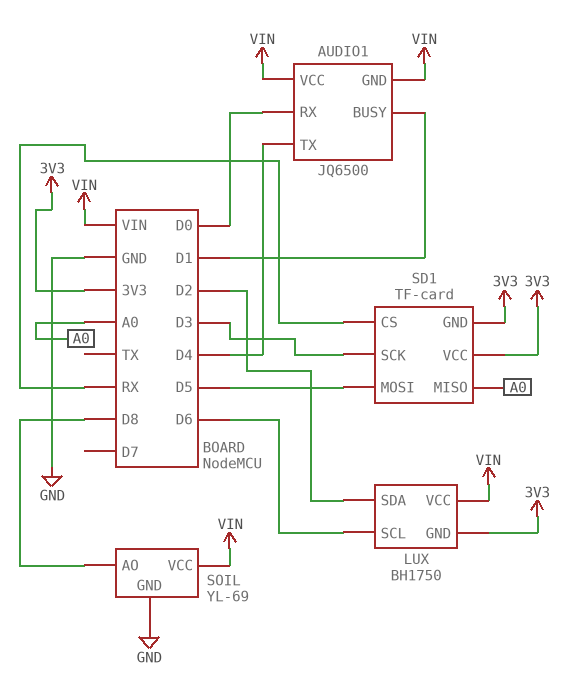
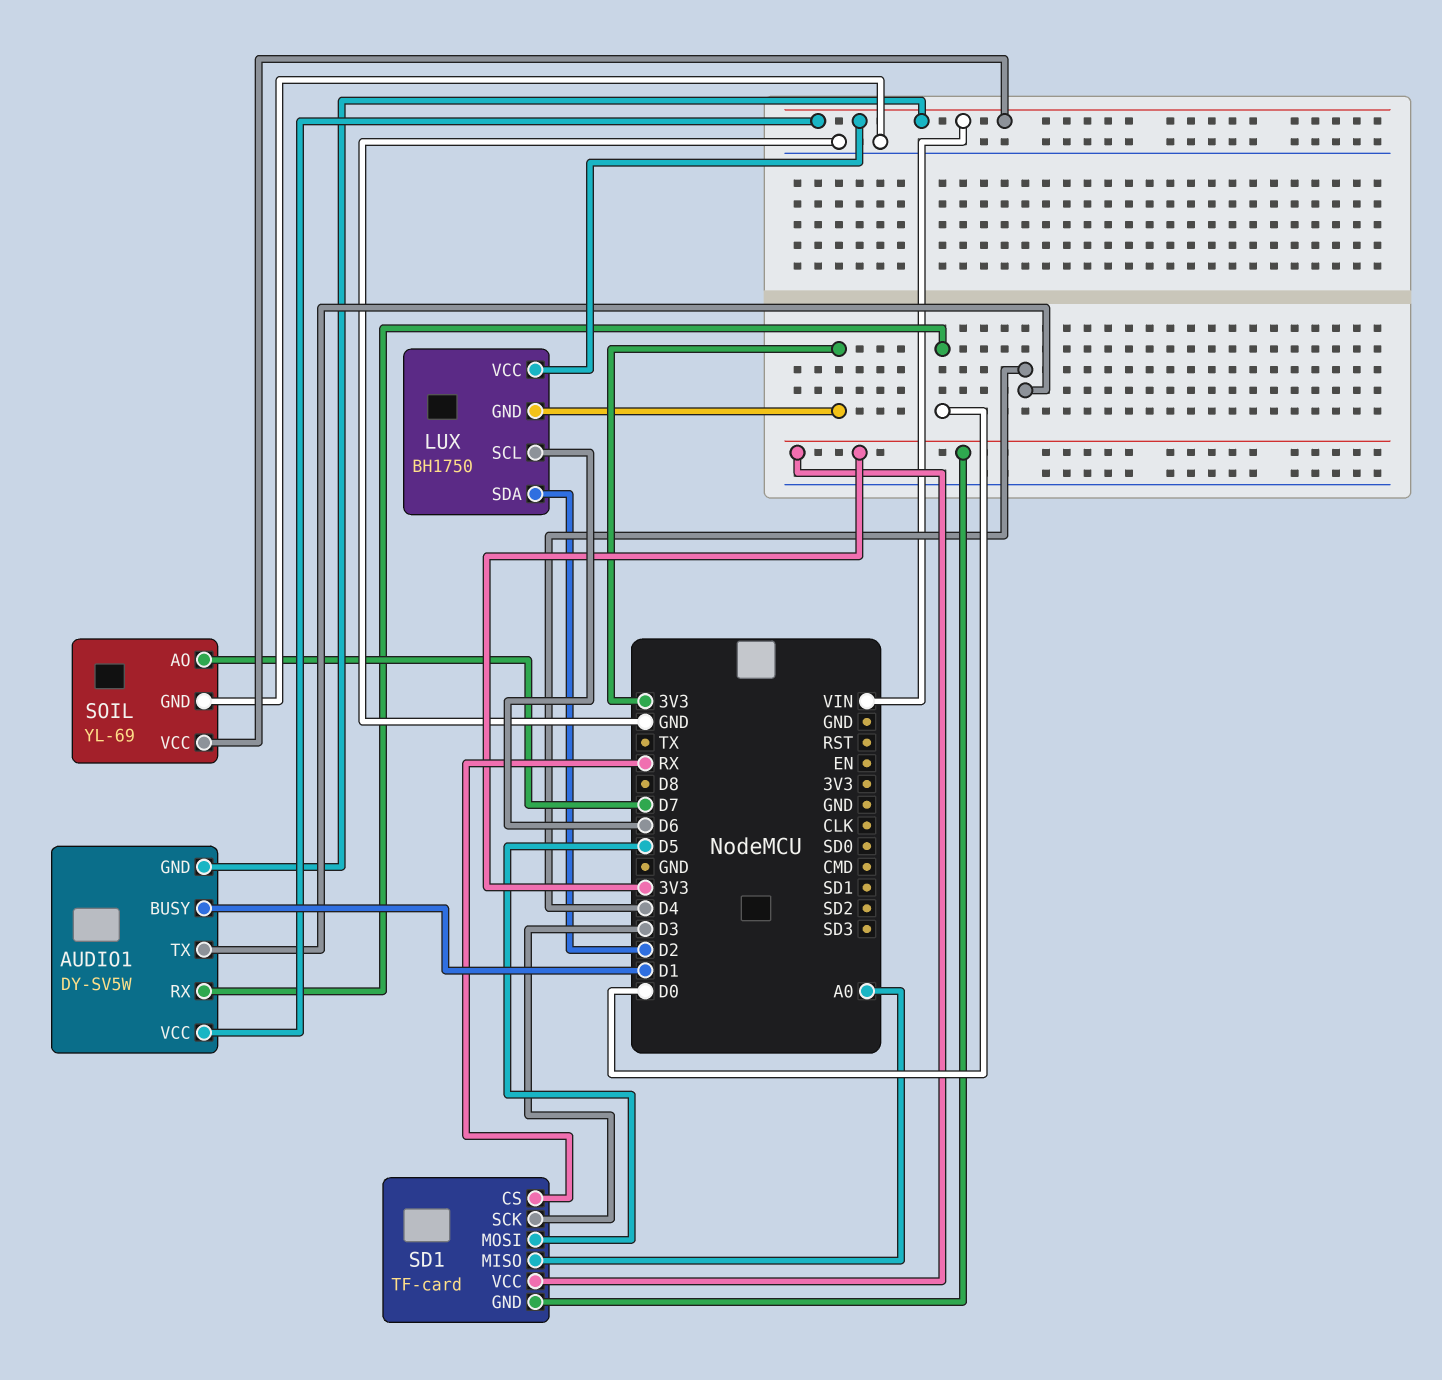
AUDIO1: JQ6500 -> DY-SV5W
SOIL pin AO: D8 -> D7

